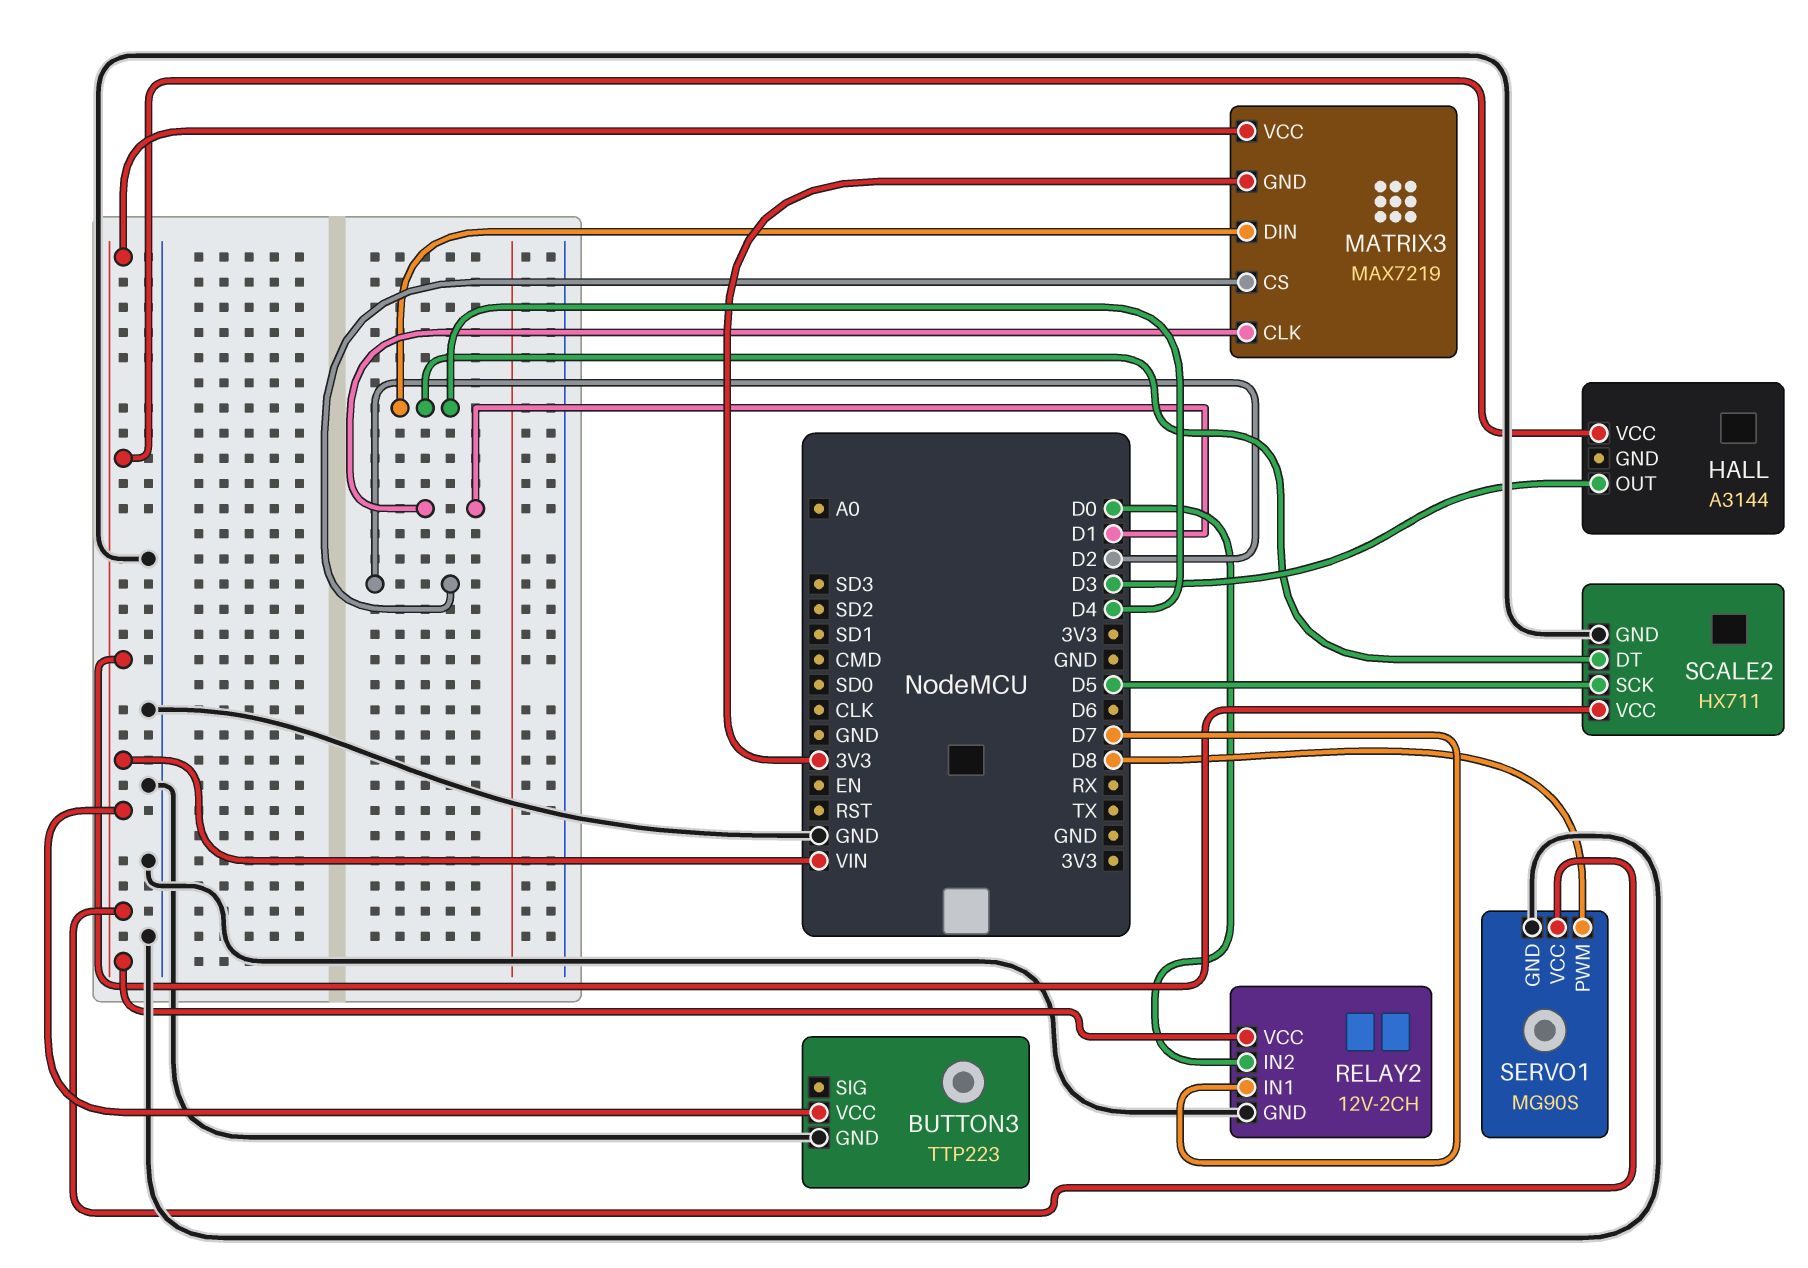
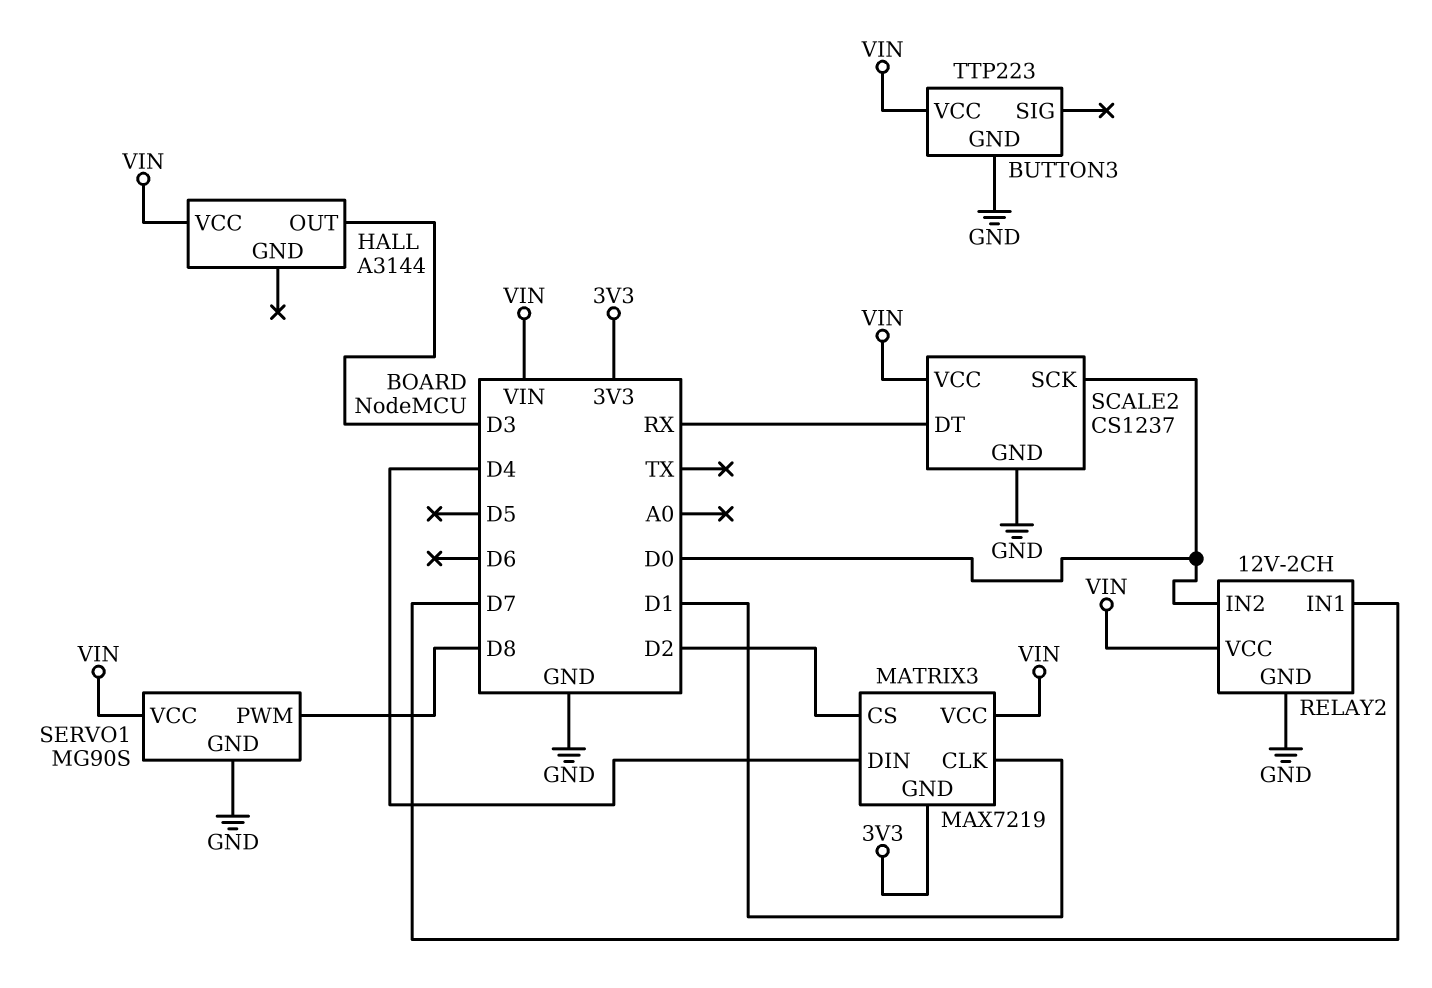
SCALE2: HX711 -> CS1237
SCALE2 pin DT: D4 -> RX
SCALE2 pin SCK: D5 -> D0

